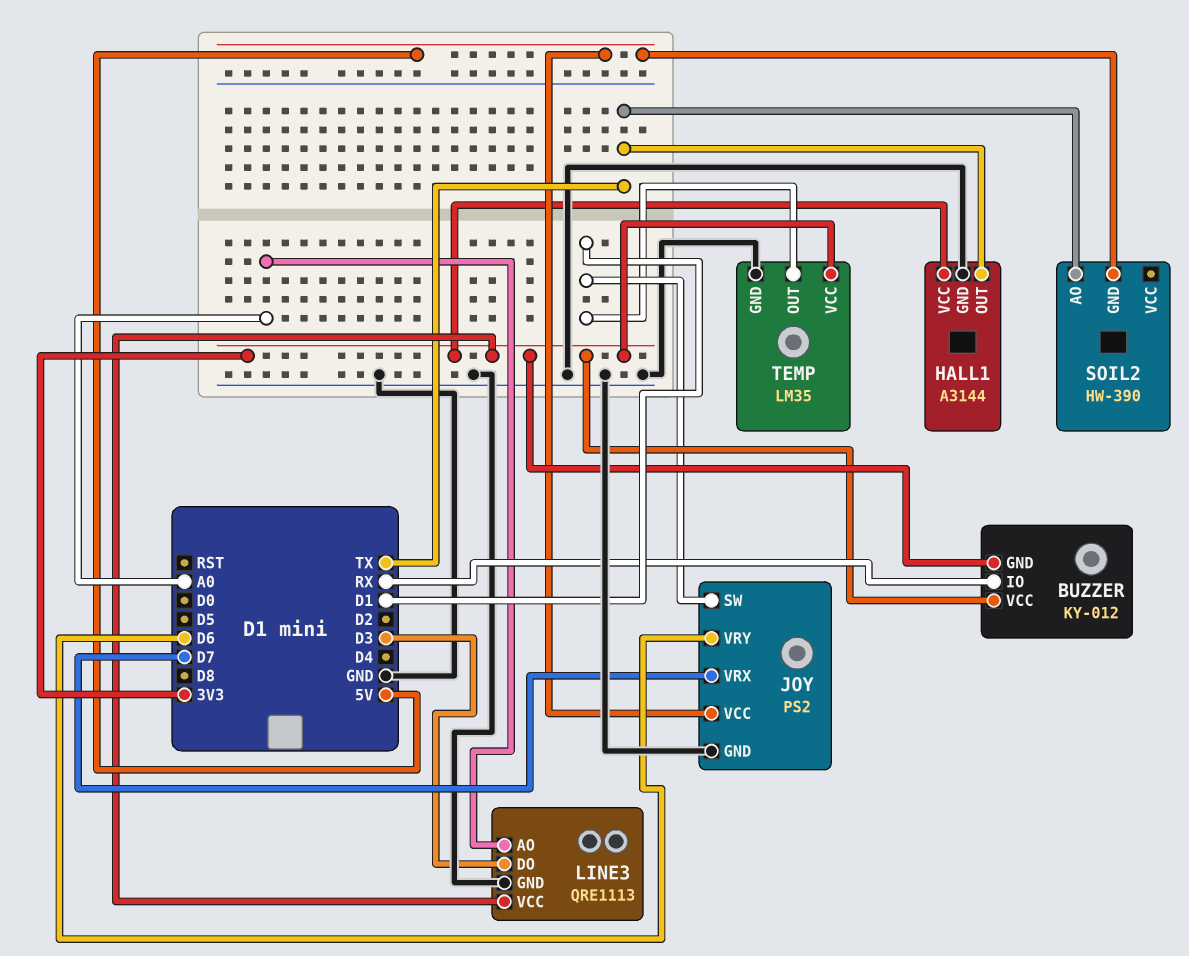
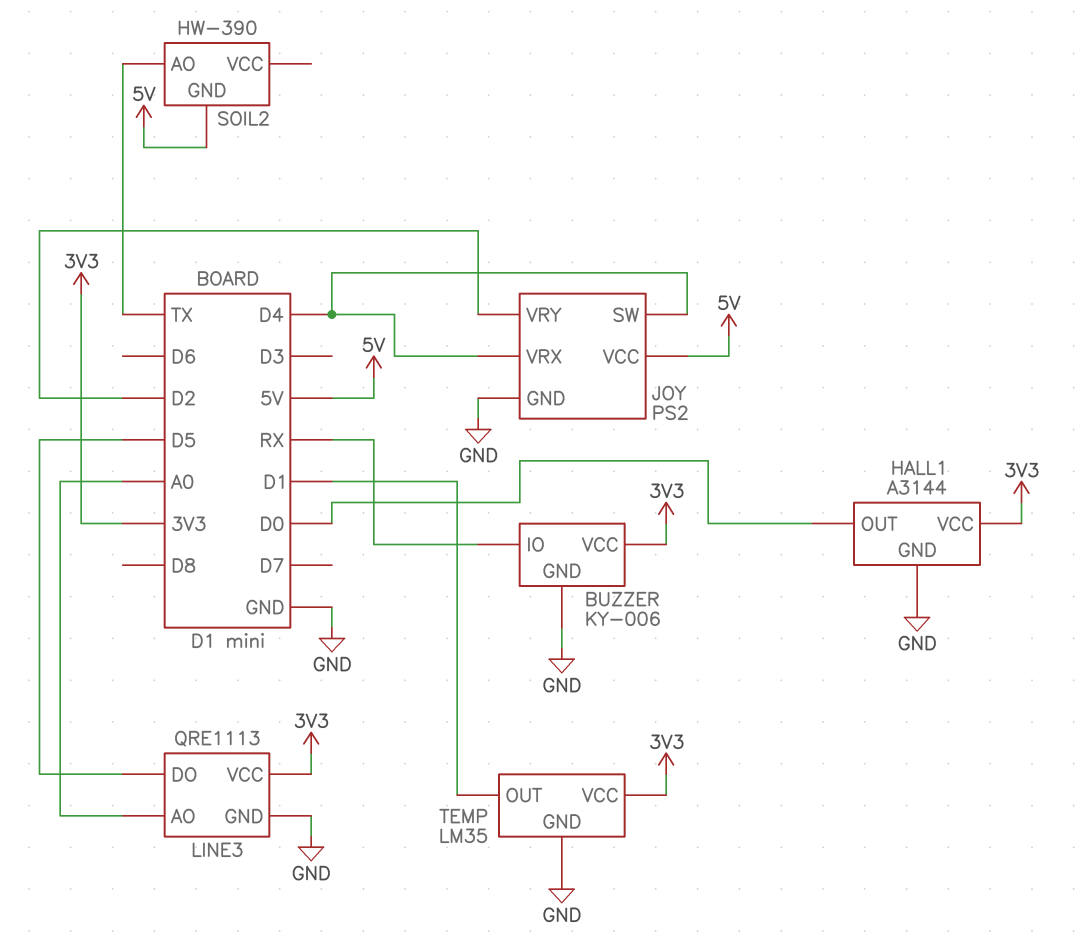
BUZZER: KY-012 -> KY-006
BUZZER pin GND: 3V3 -> GND
HALL1 pin OUT: TX -> D0
JOY pin SW: D1 -> D4
JOY pin VRX: D7 -> D4
JOY pin VRY: D6 -> D2
LINE3 pin DO: D3 -> D5

